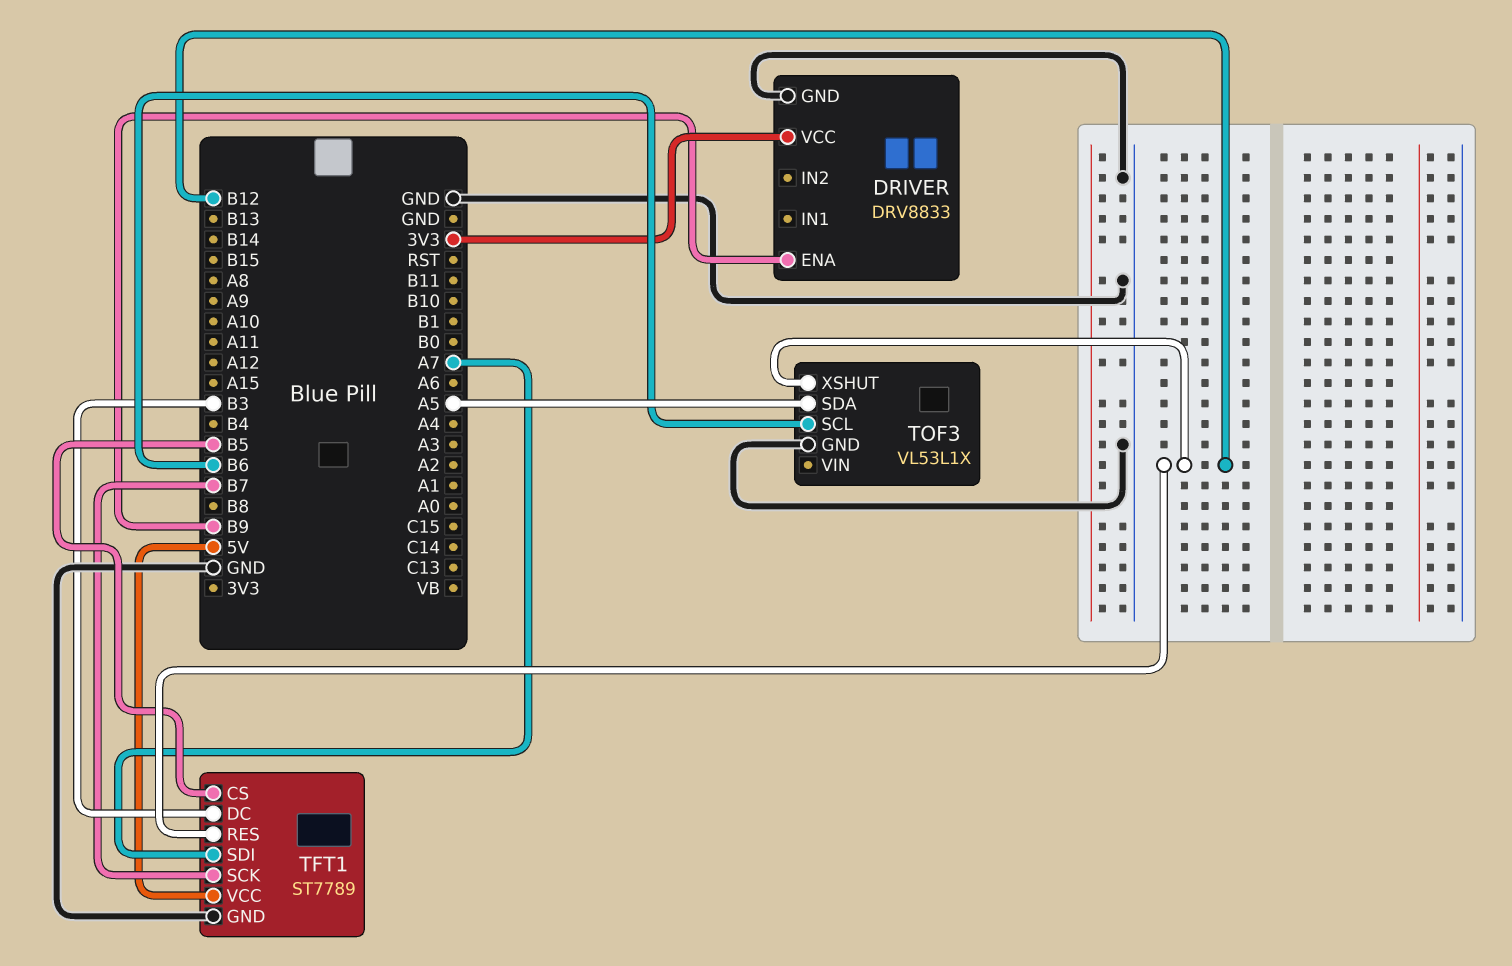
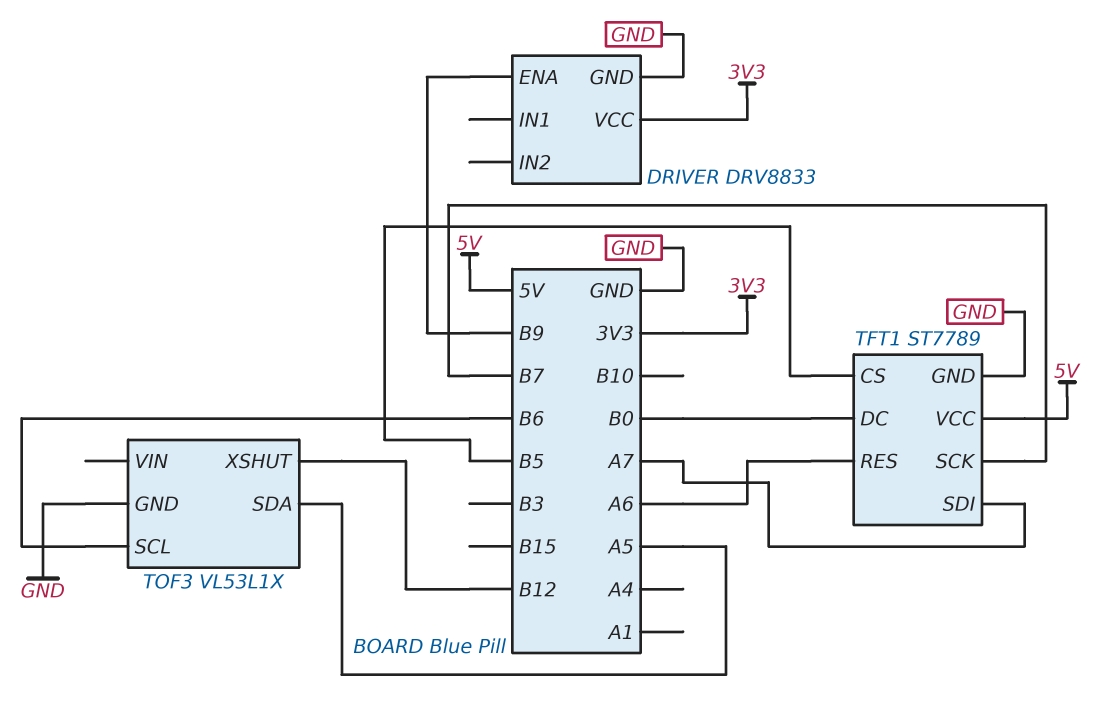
TFT1 pin DC: B3 -> B0
TFT1 pin RES: B12 -> A6

